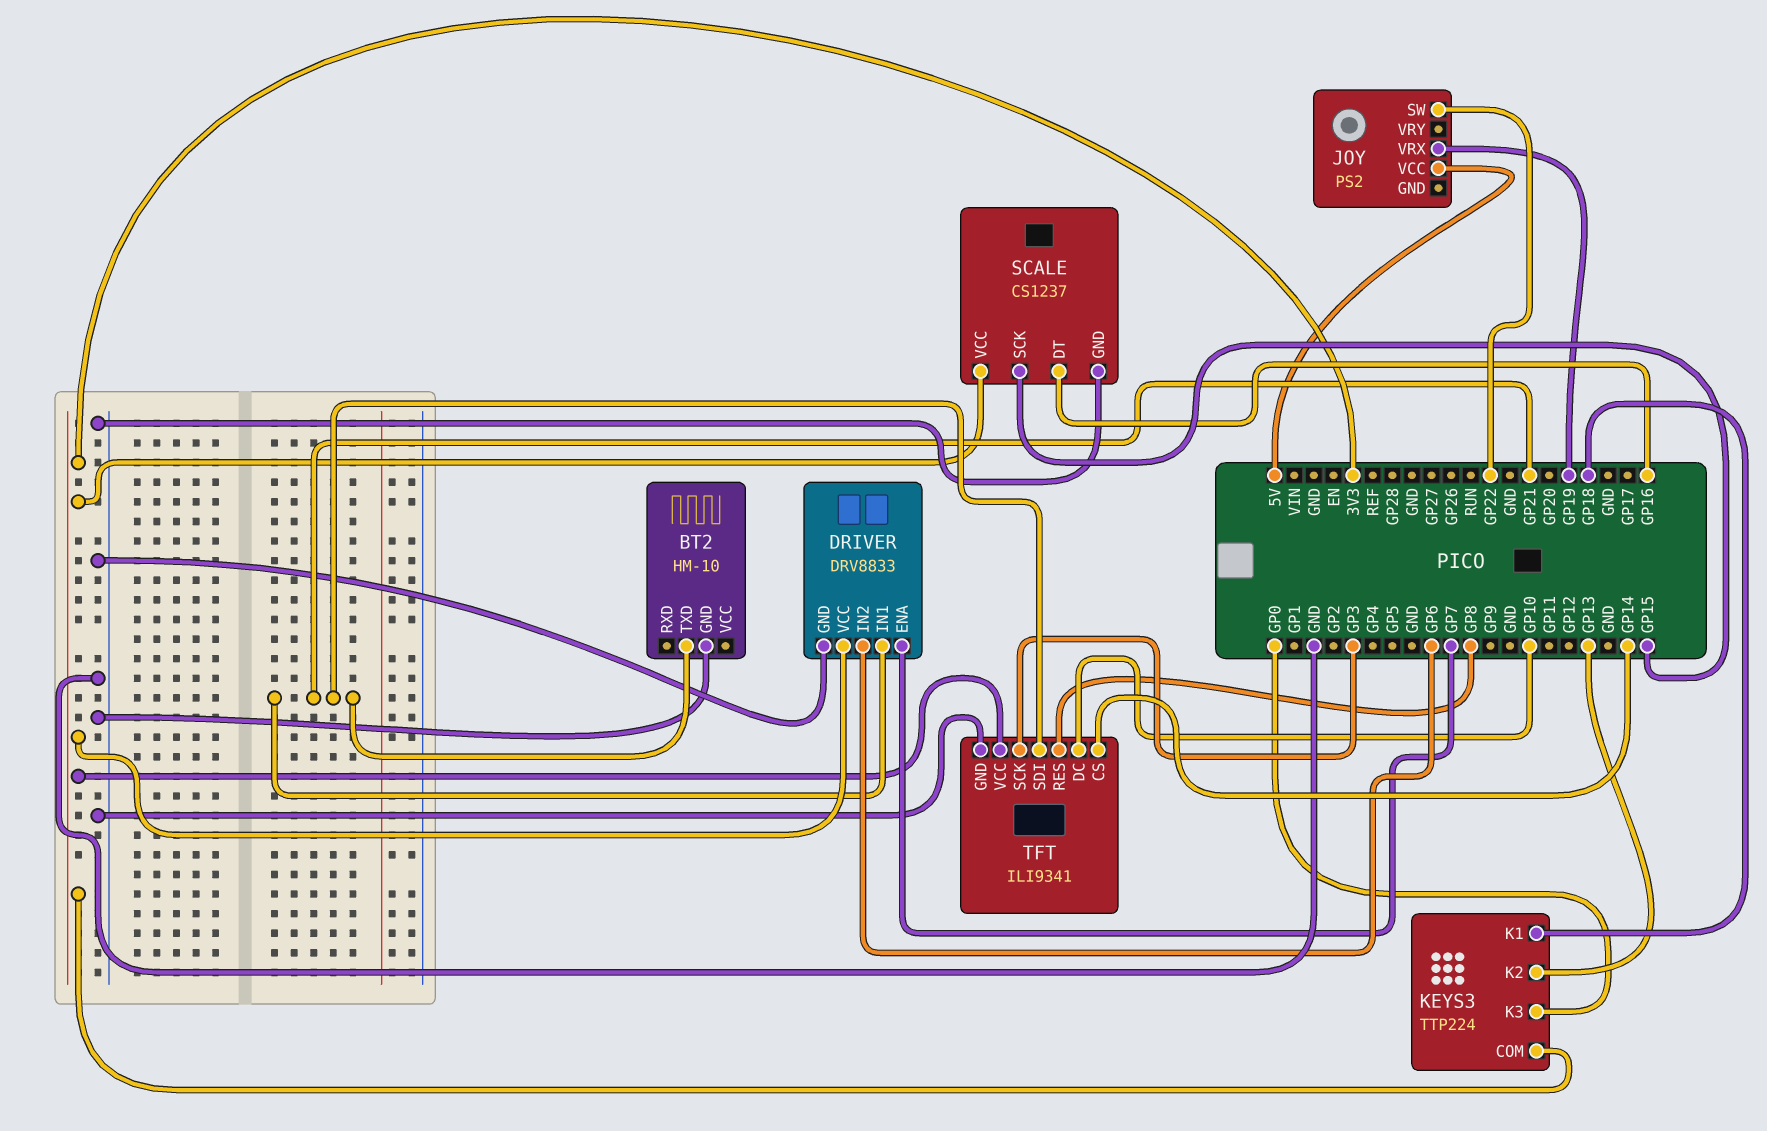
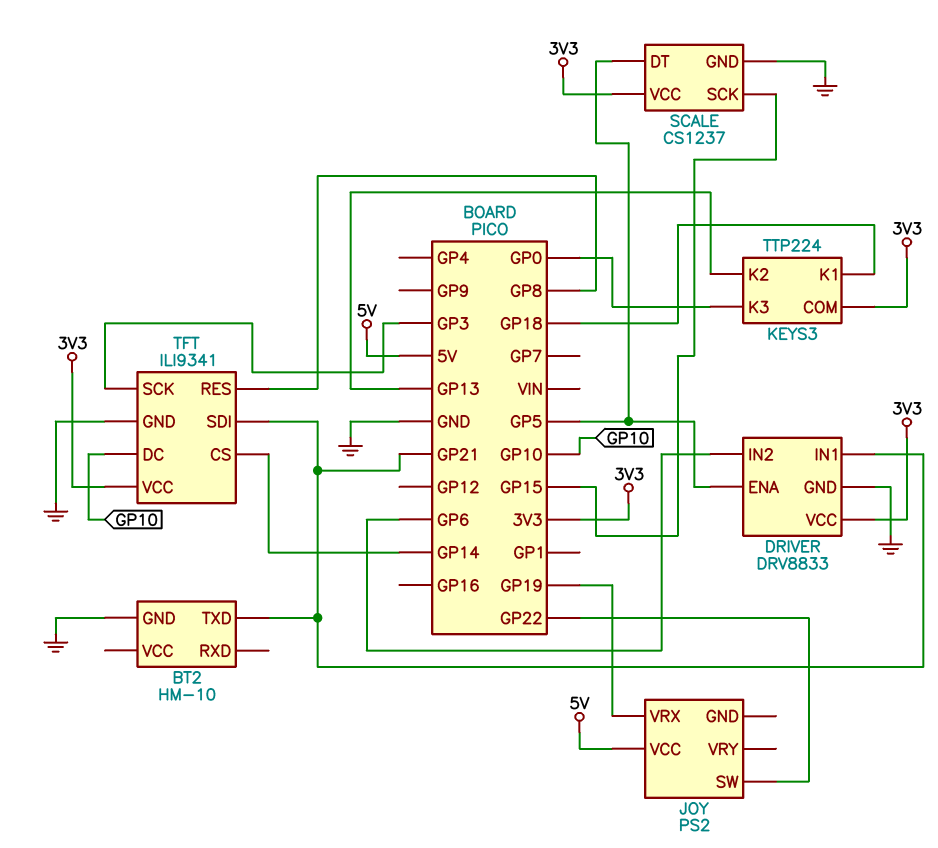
DRIVER pin ENA: GP7 -> GP5
SCALE pin DT: GP16 -> GP5

